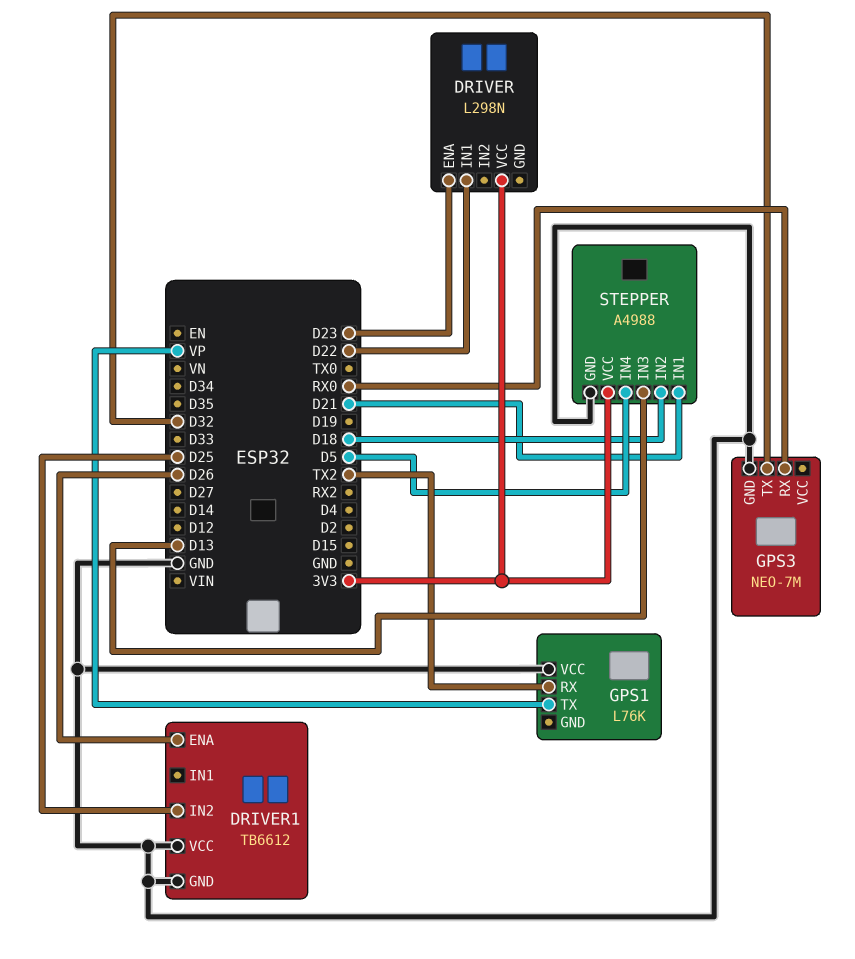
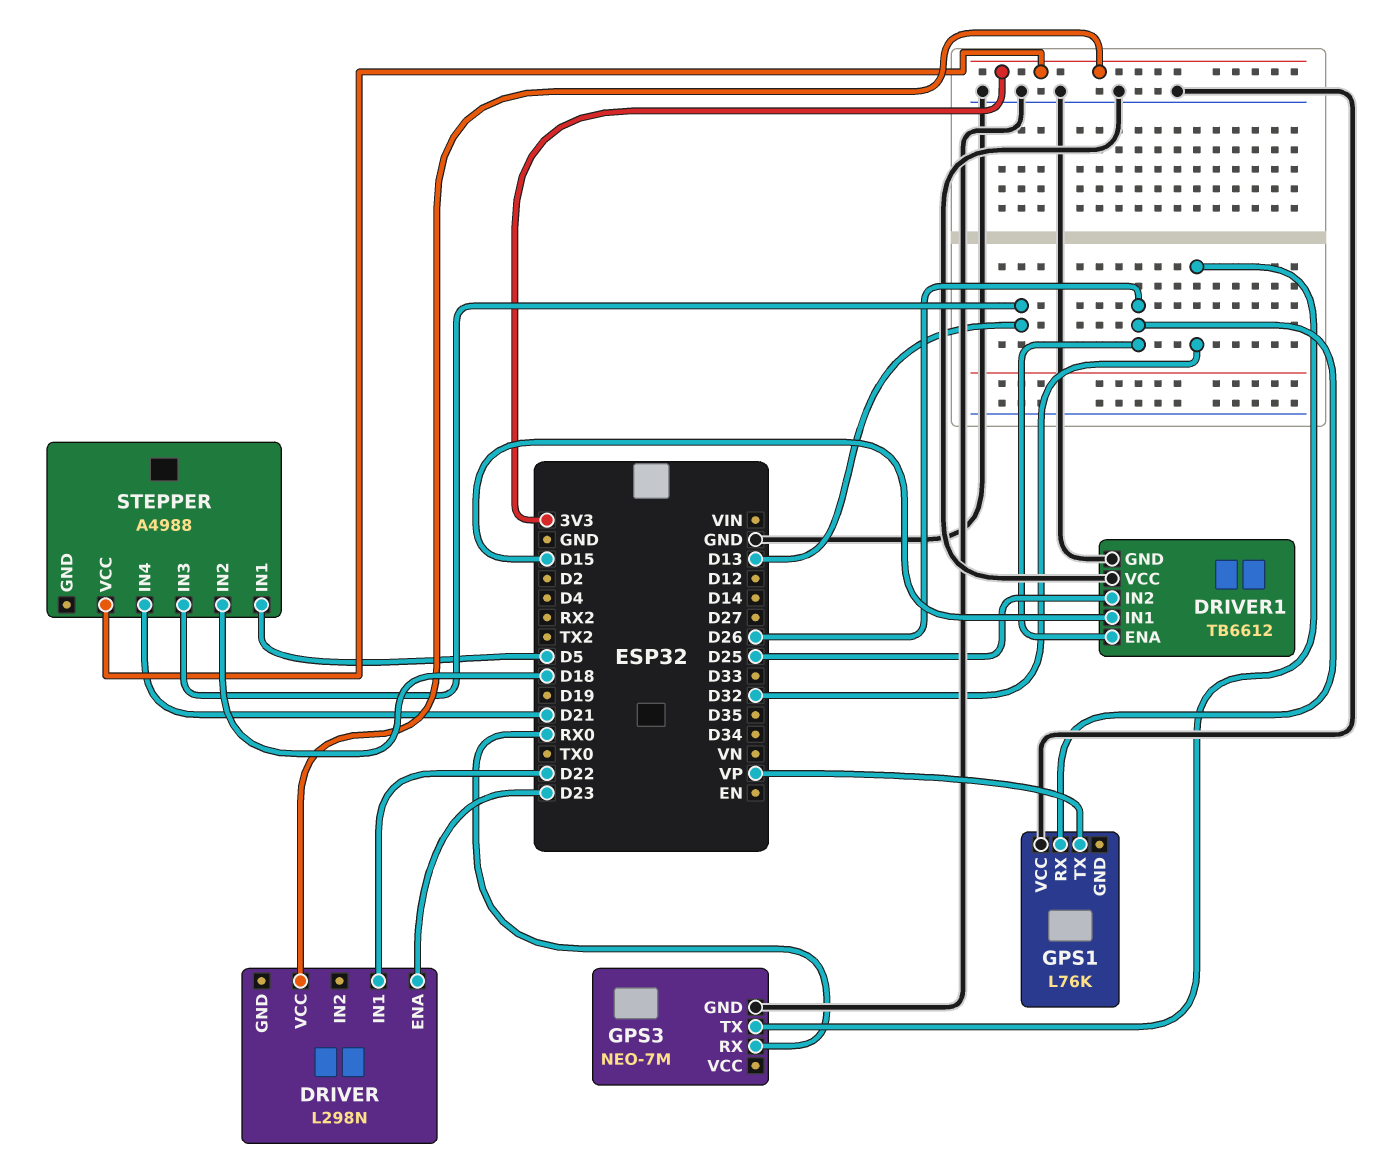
DRIVER1 pin IN1: none -> D15
GPS1 pin RX: TX2 -> D26
STEPPER pin GND: GND -> none
STEPPER pin IN1: D21 -> D5
STEPPER pin IN4: D5 -> D21

